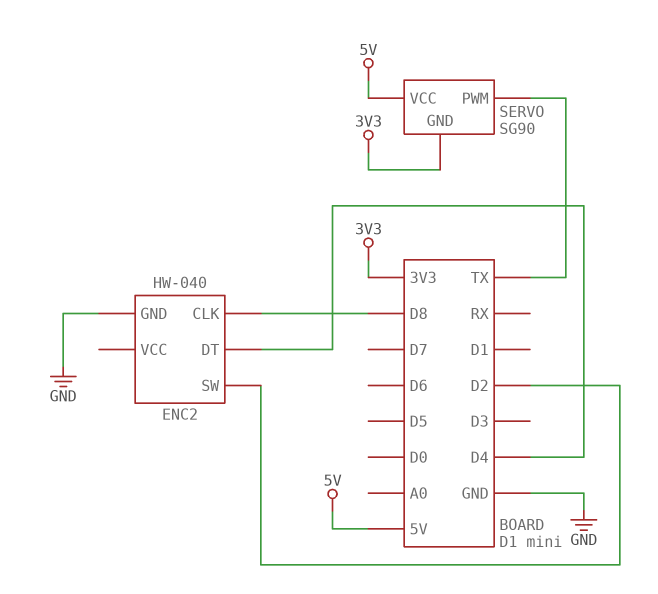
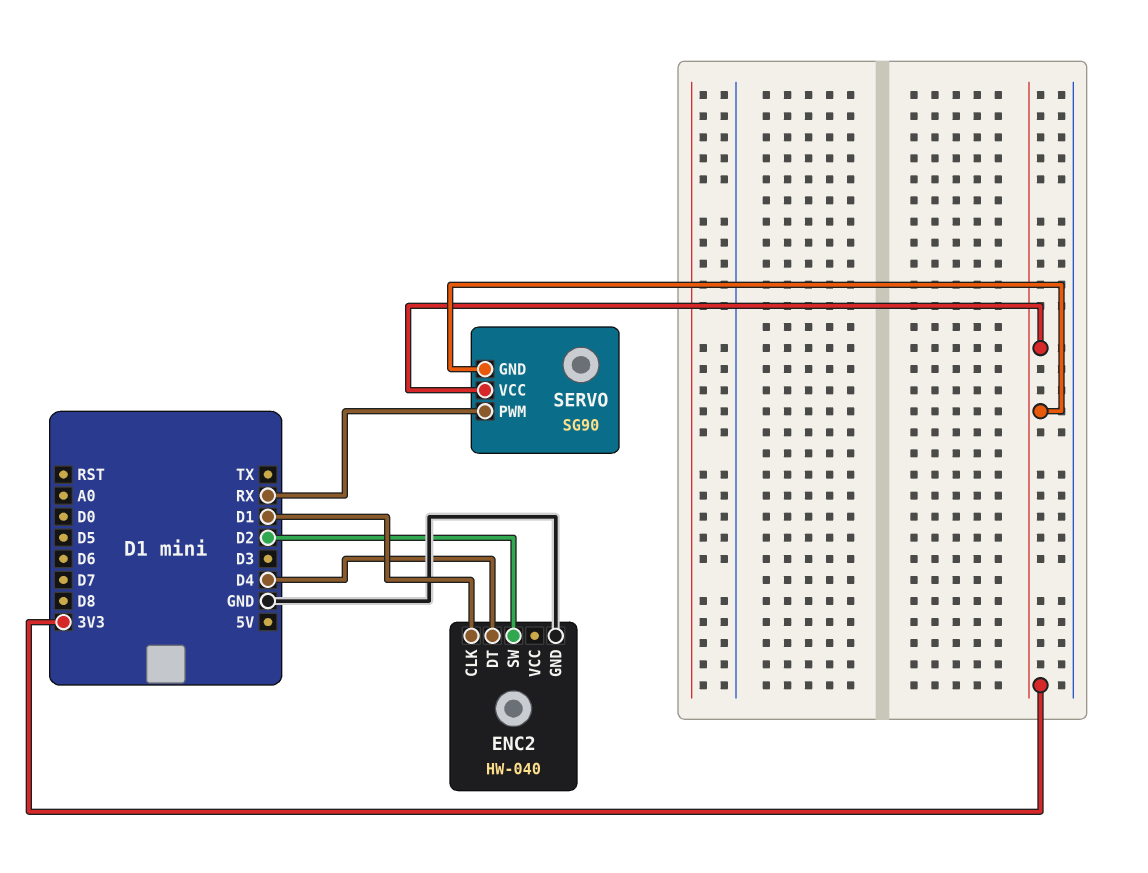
ENC2 pin CLK: D8 -> D1
SERVO pin PWM: TX -> RX
SERVO pin VCC: 5V -> 3V3

